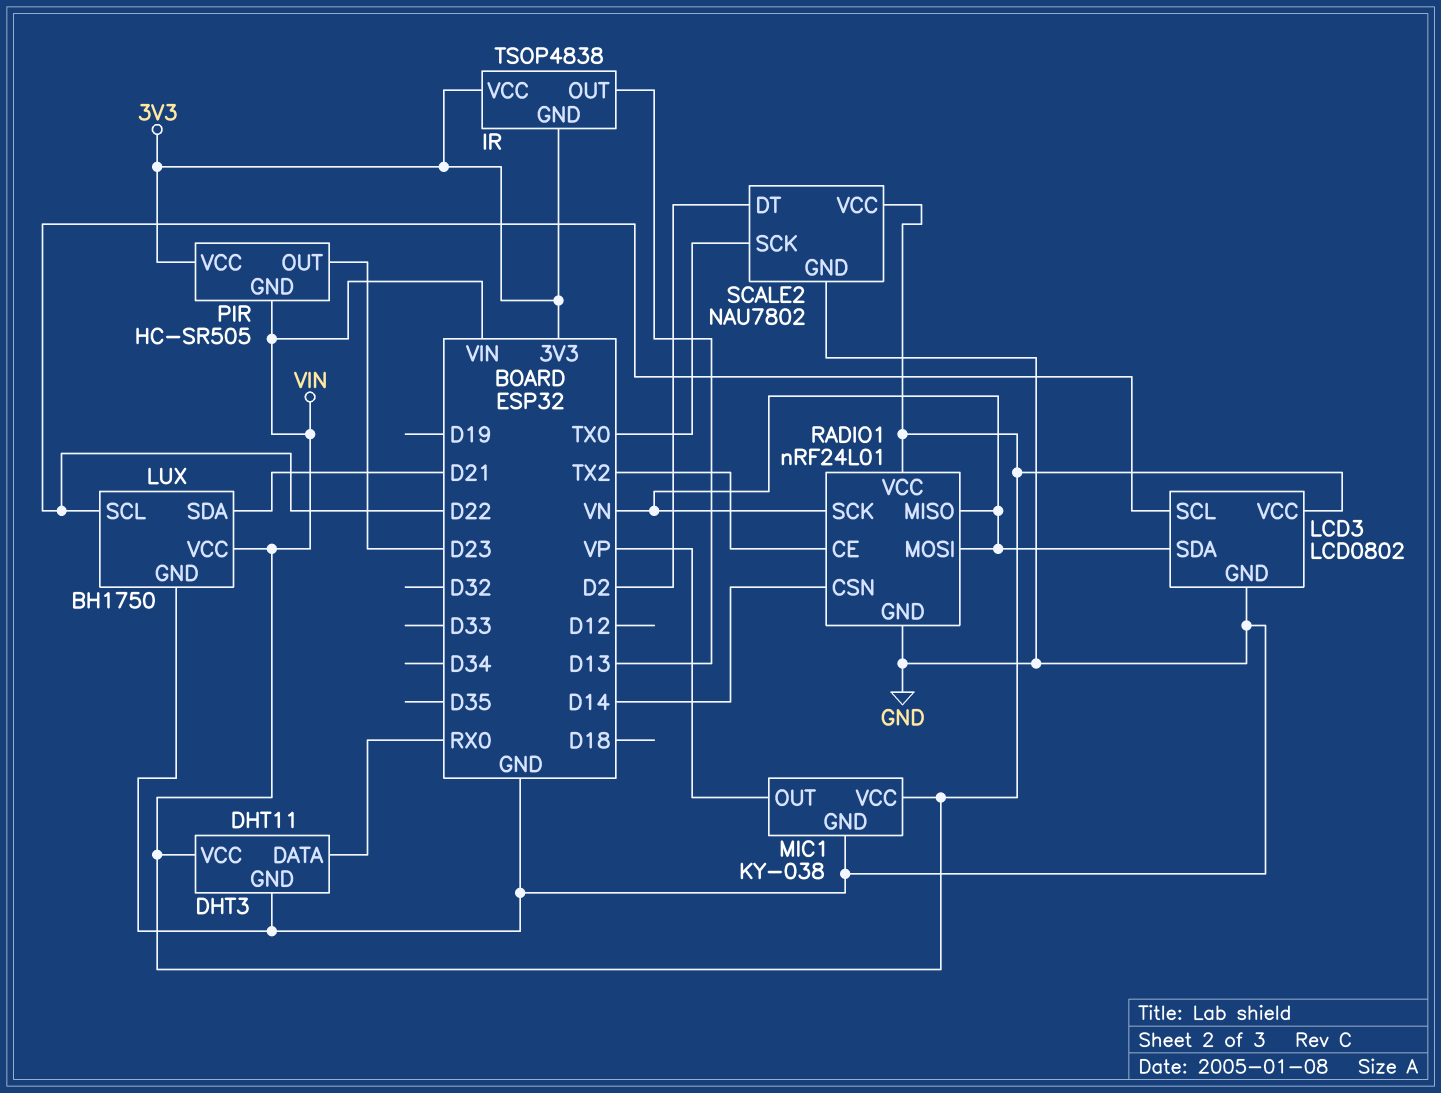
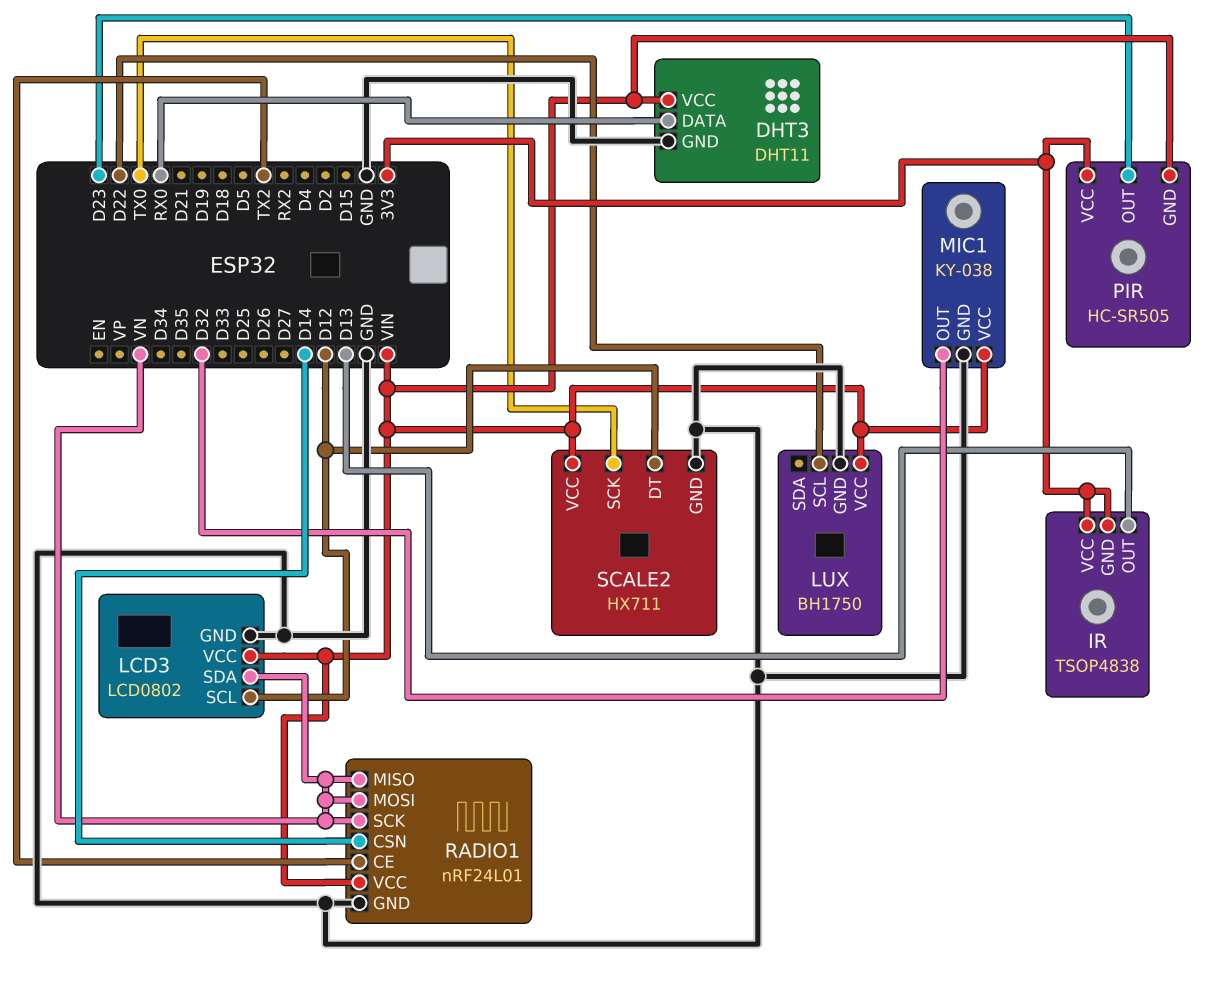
LCD3 pin SCL: D22 -> D12
LUX pin SDA: D21 -> none
MIC1 pin OUT: VP -> D32
SCALE2: NAU7802 -> HX711
SCALE2 pin DT: D2 -> D12

